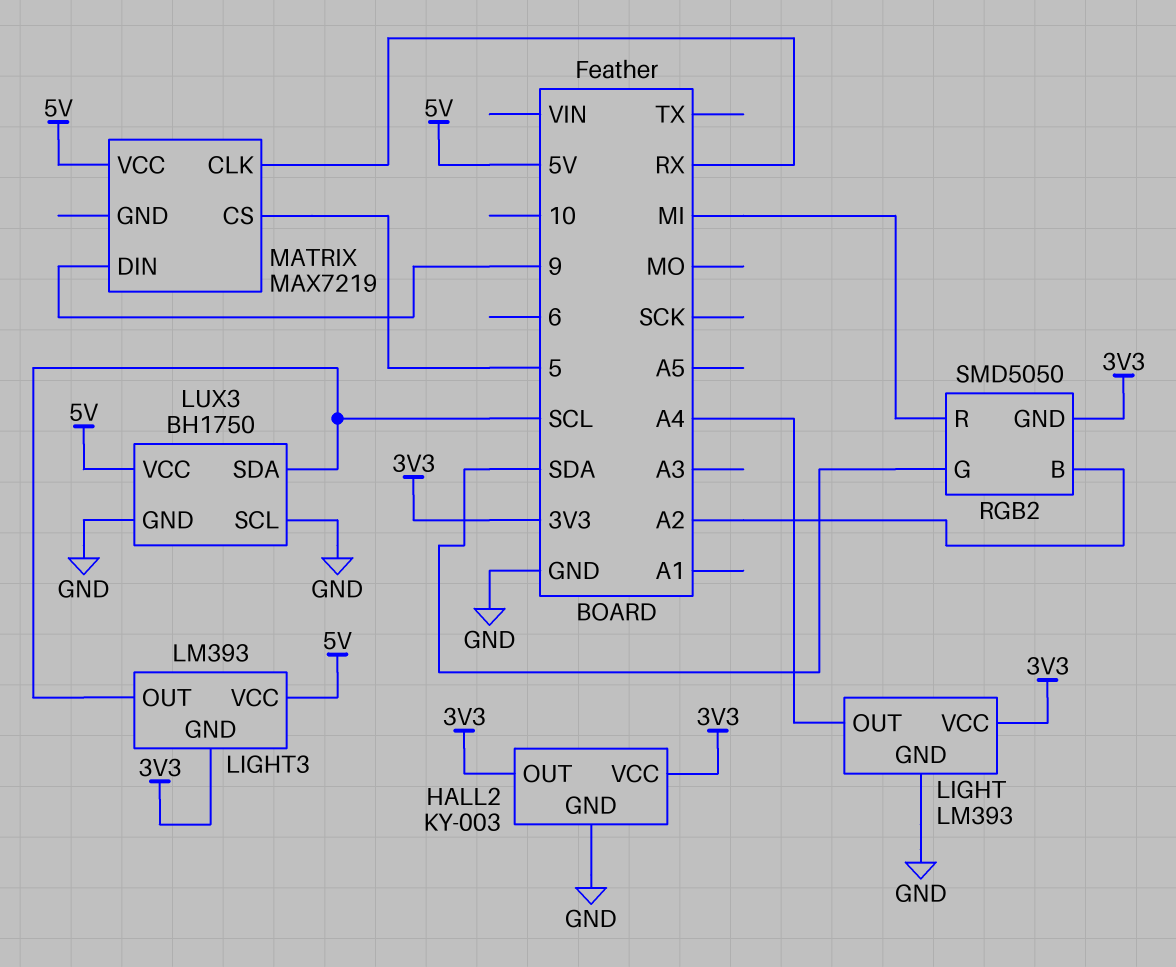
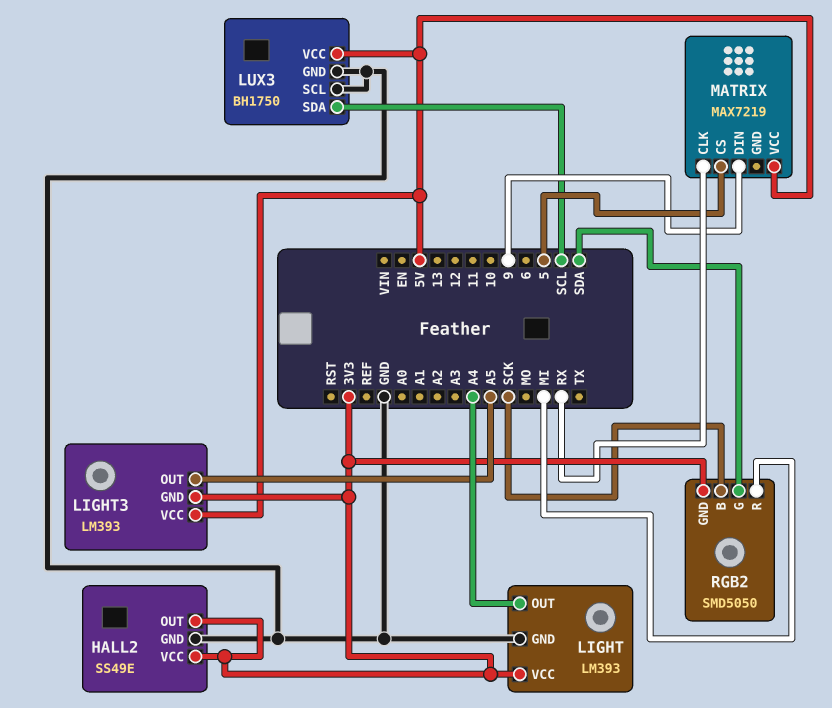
HALL2: KY-003 -> SS49E
LIGHT3 pin OUT: SCL -> A5
RGB2 pin B: A2 -> SCK

